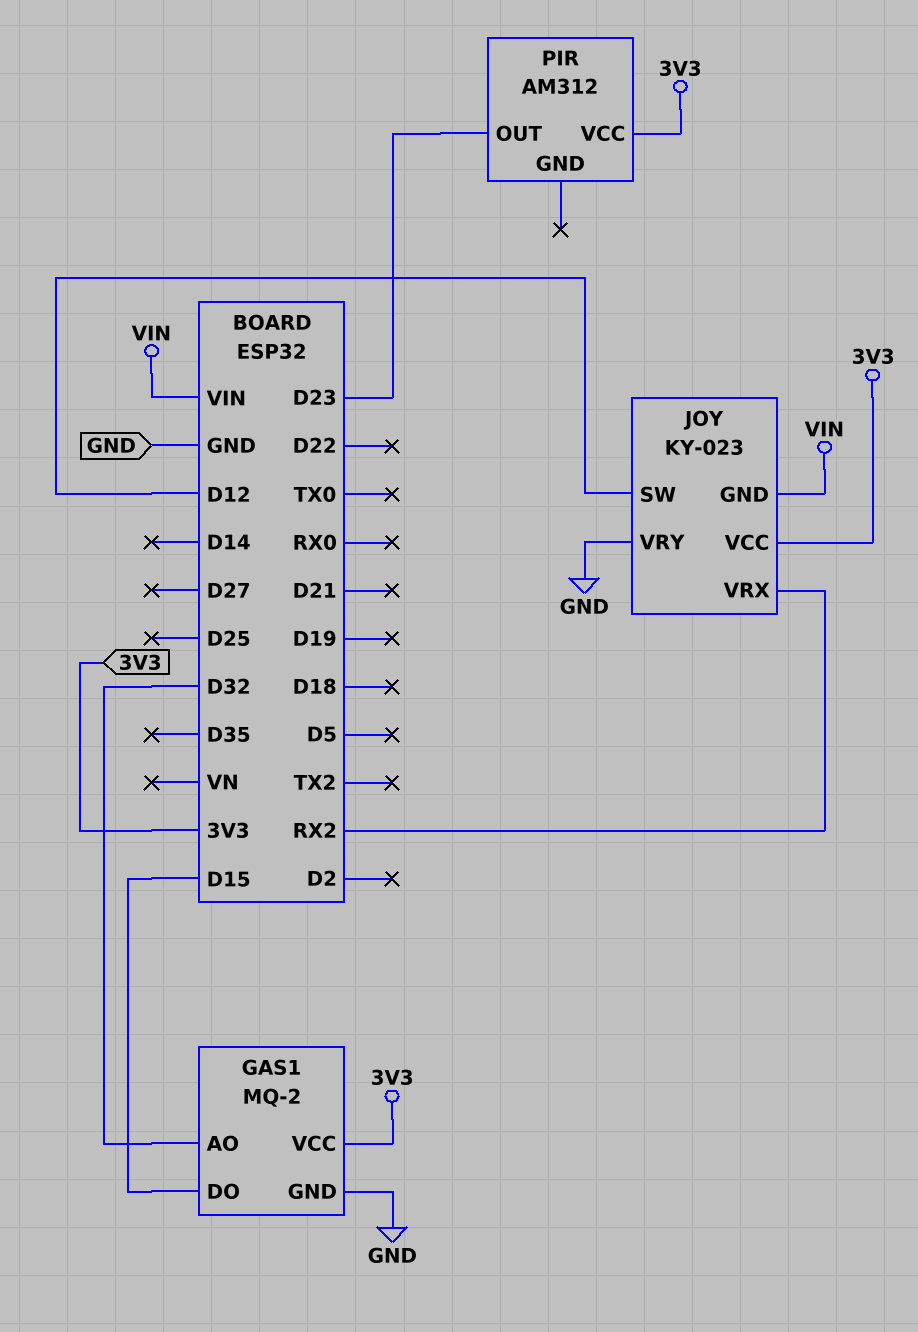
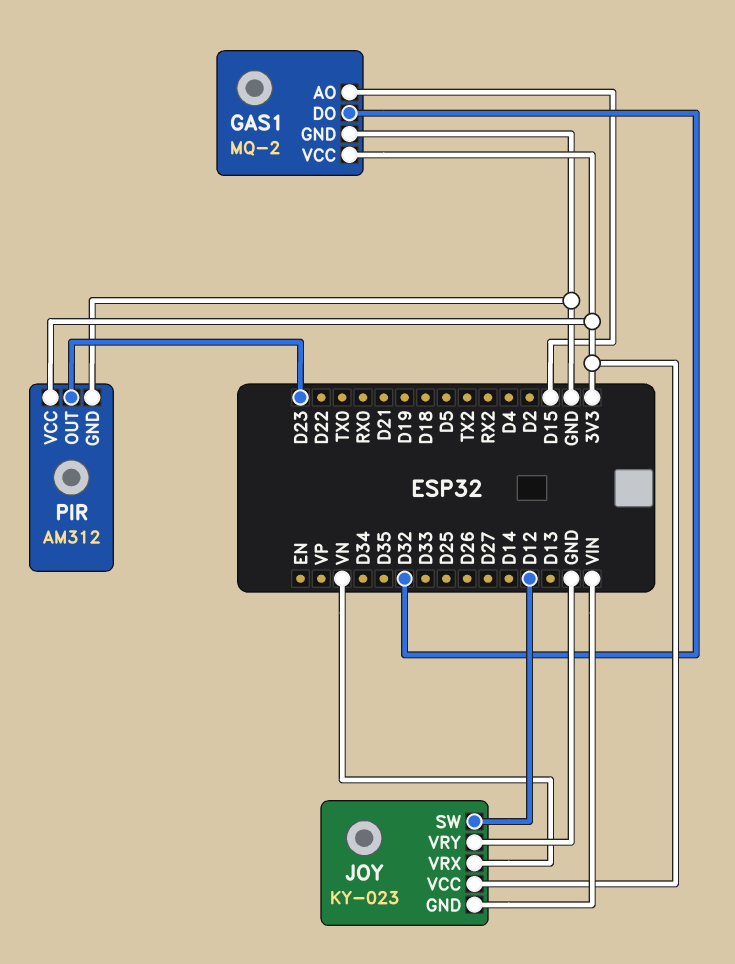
GAS1 pin AO: D32 -> D15
GAS1 pin DO: D15 -> D32
JOY pin VRX: RX2 -> VN
PIR pin GND: none -> GND

